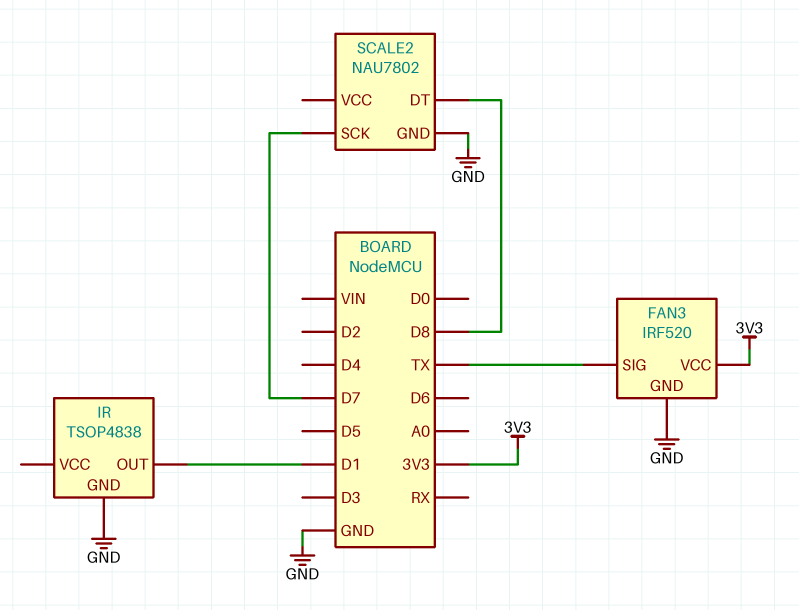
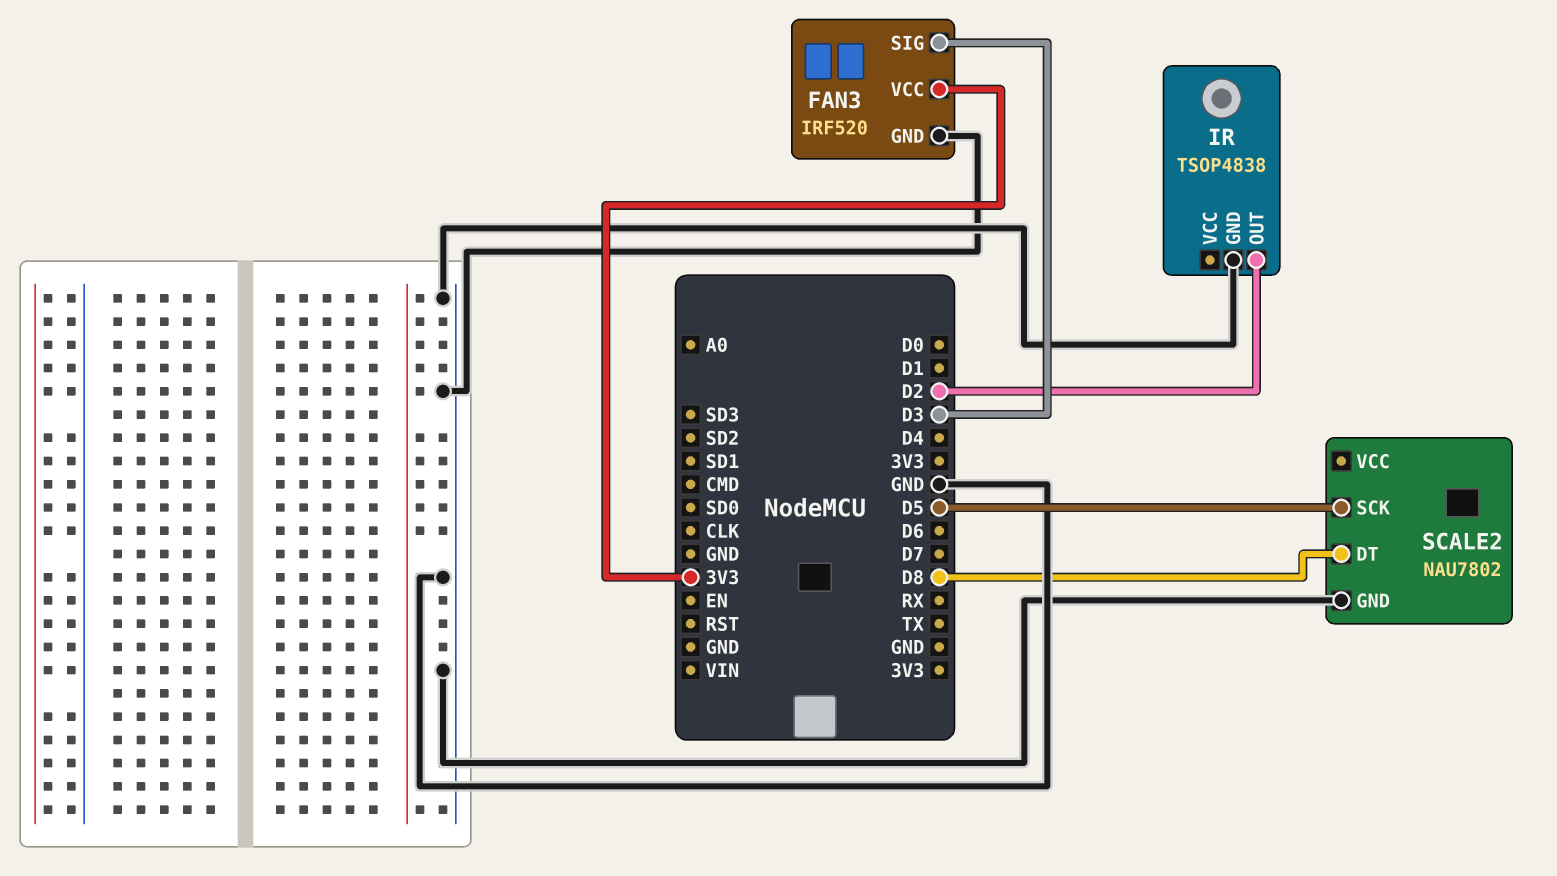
FAN3 pin SIG: TX -> D3
IR pin OUT: D1 -> D2
SCALE2 pin SCK: D7 -> D5

